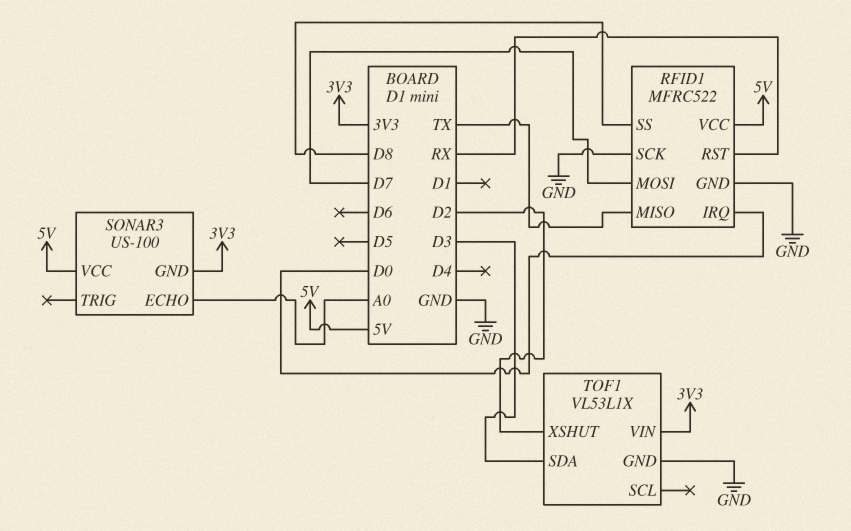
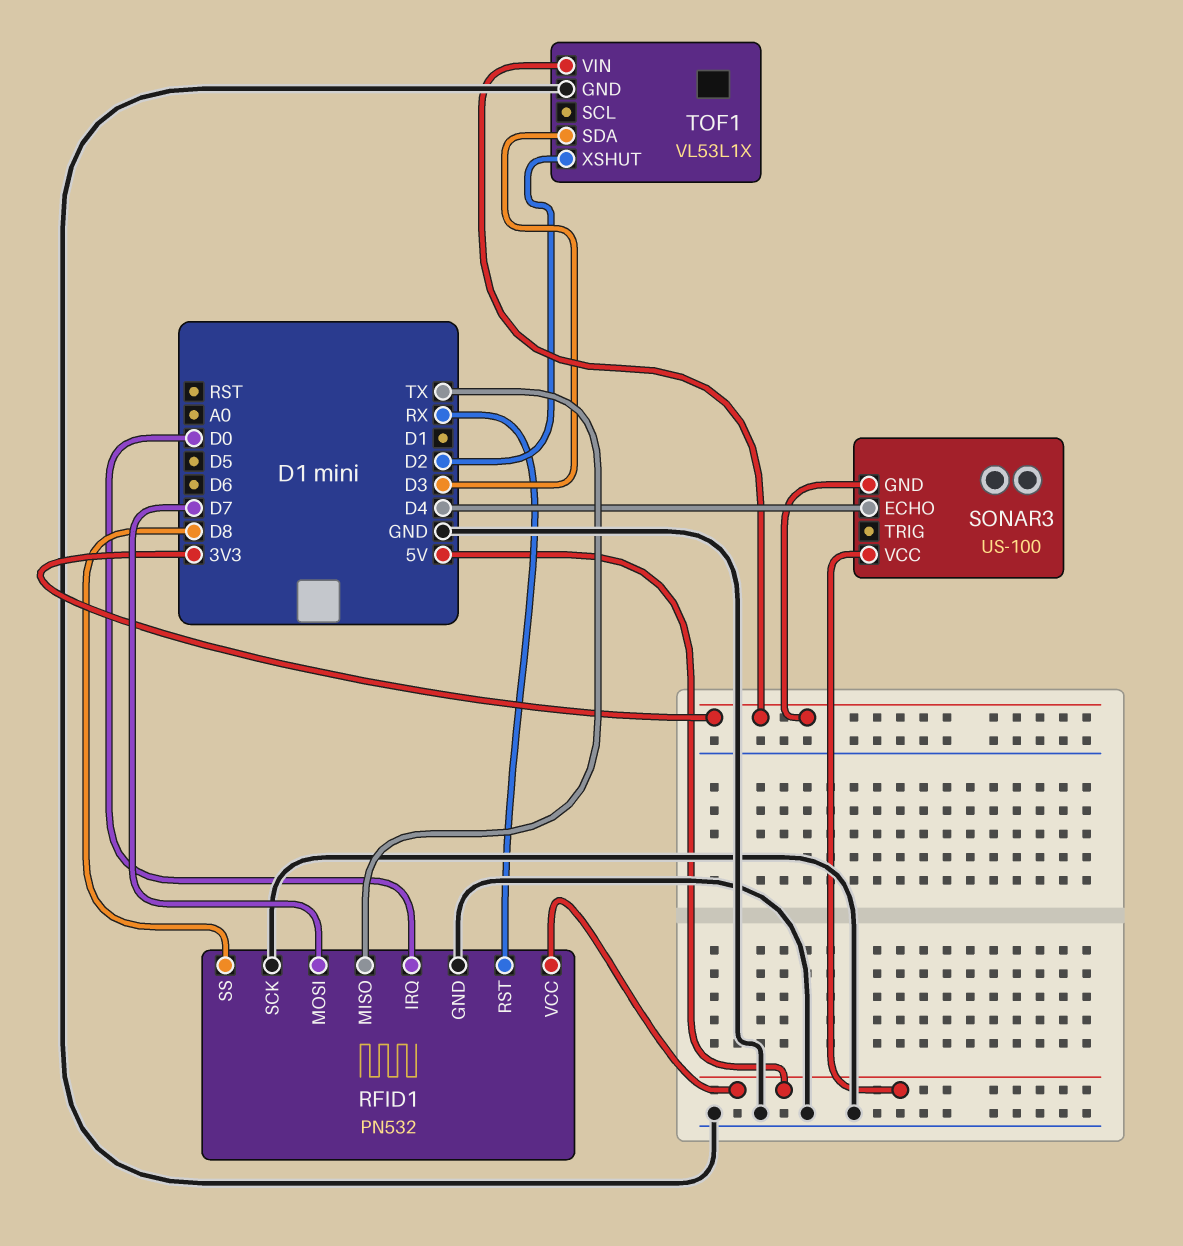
RFID1: MFRC522 -> PN532
SONAR3 pin ECHO: A0 -> D4

